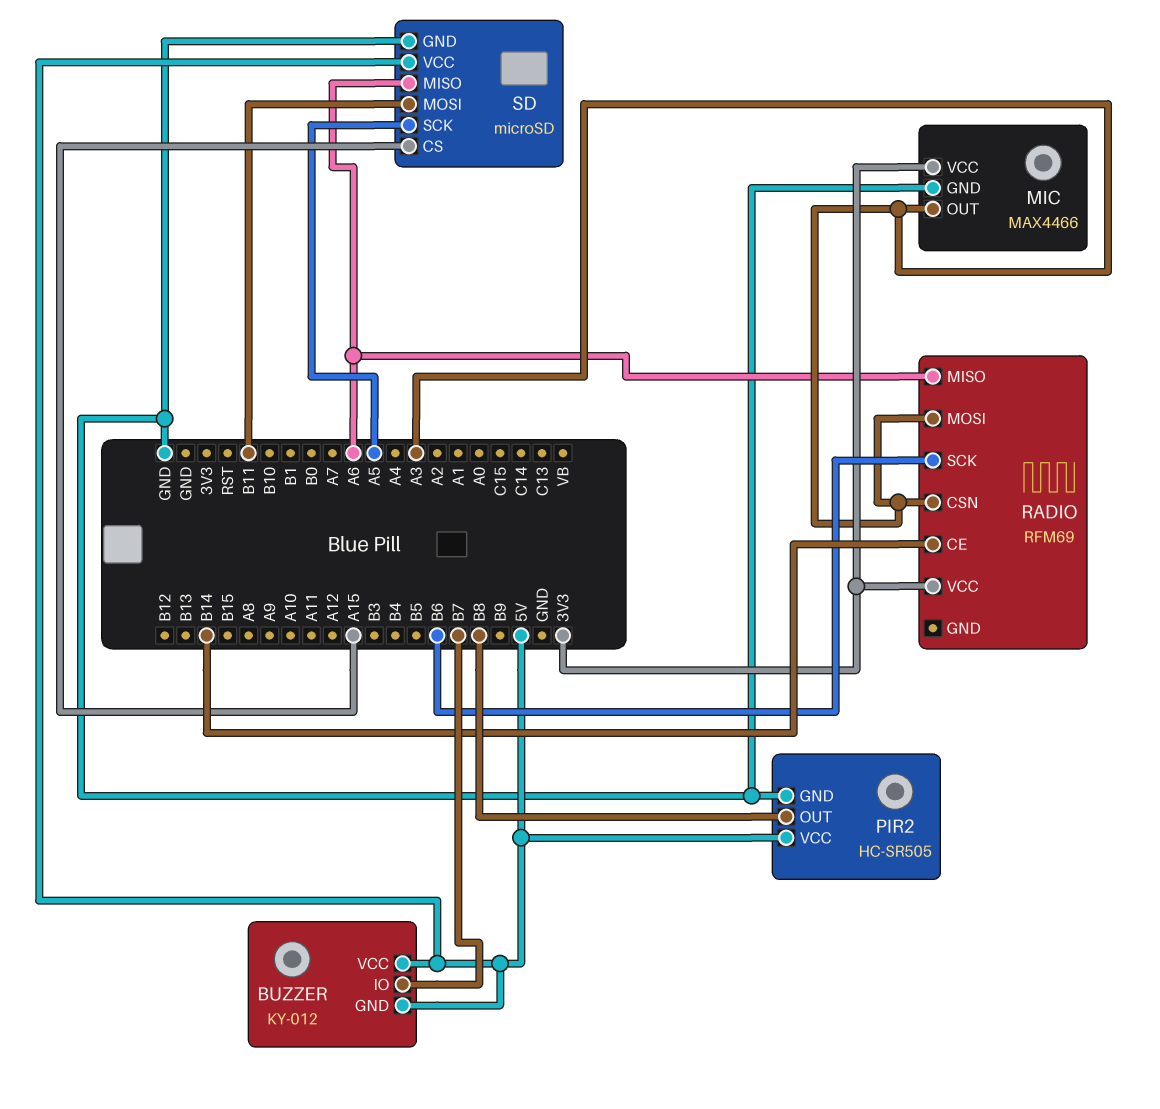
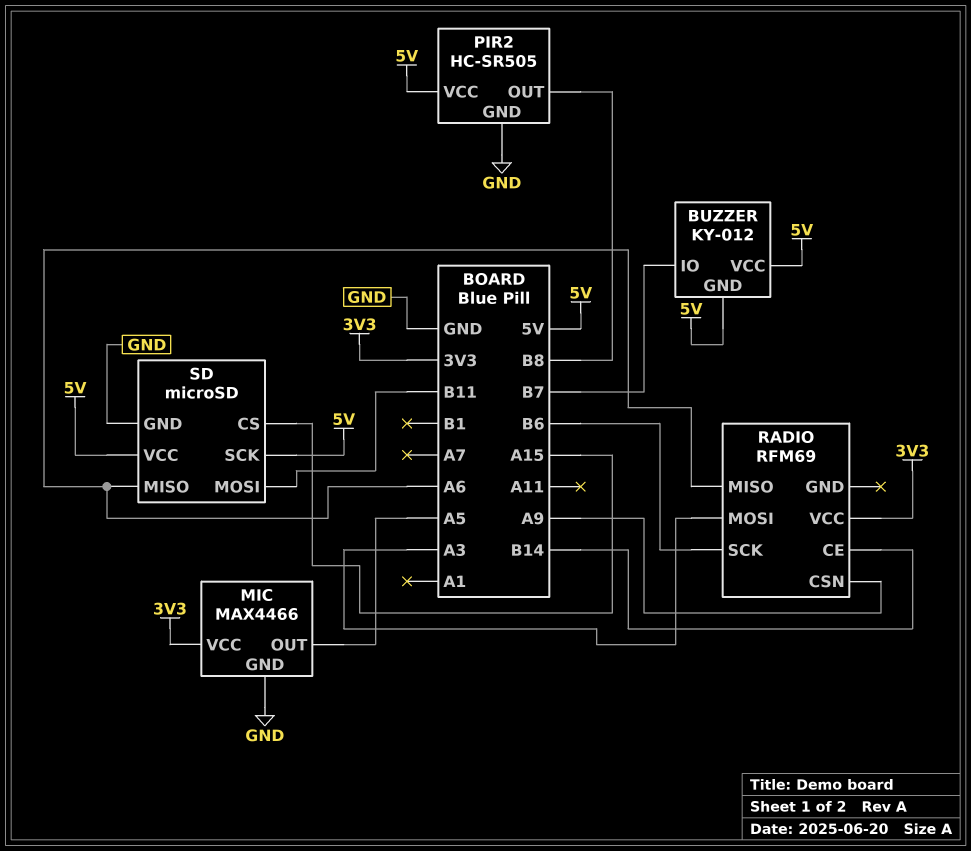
MIC pin OUT: A3 -> A5
RADIO pin CSN: A3 -> A9
SD pin SCK: A5 -> 5V

